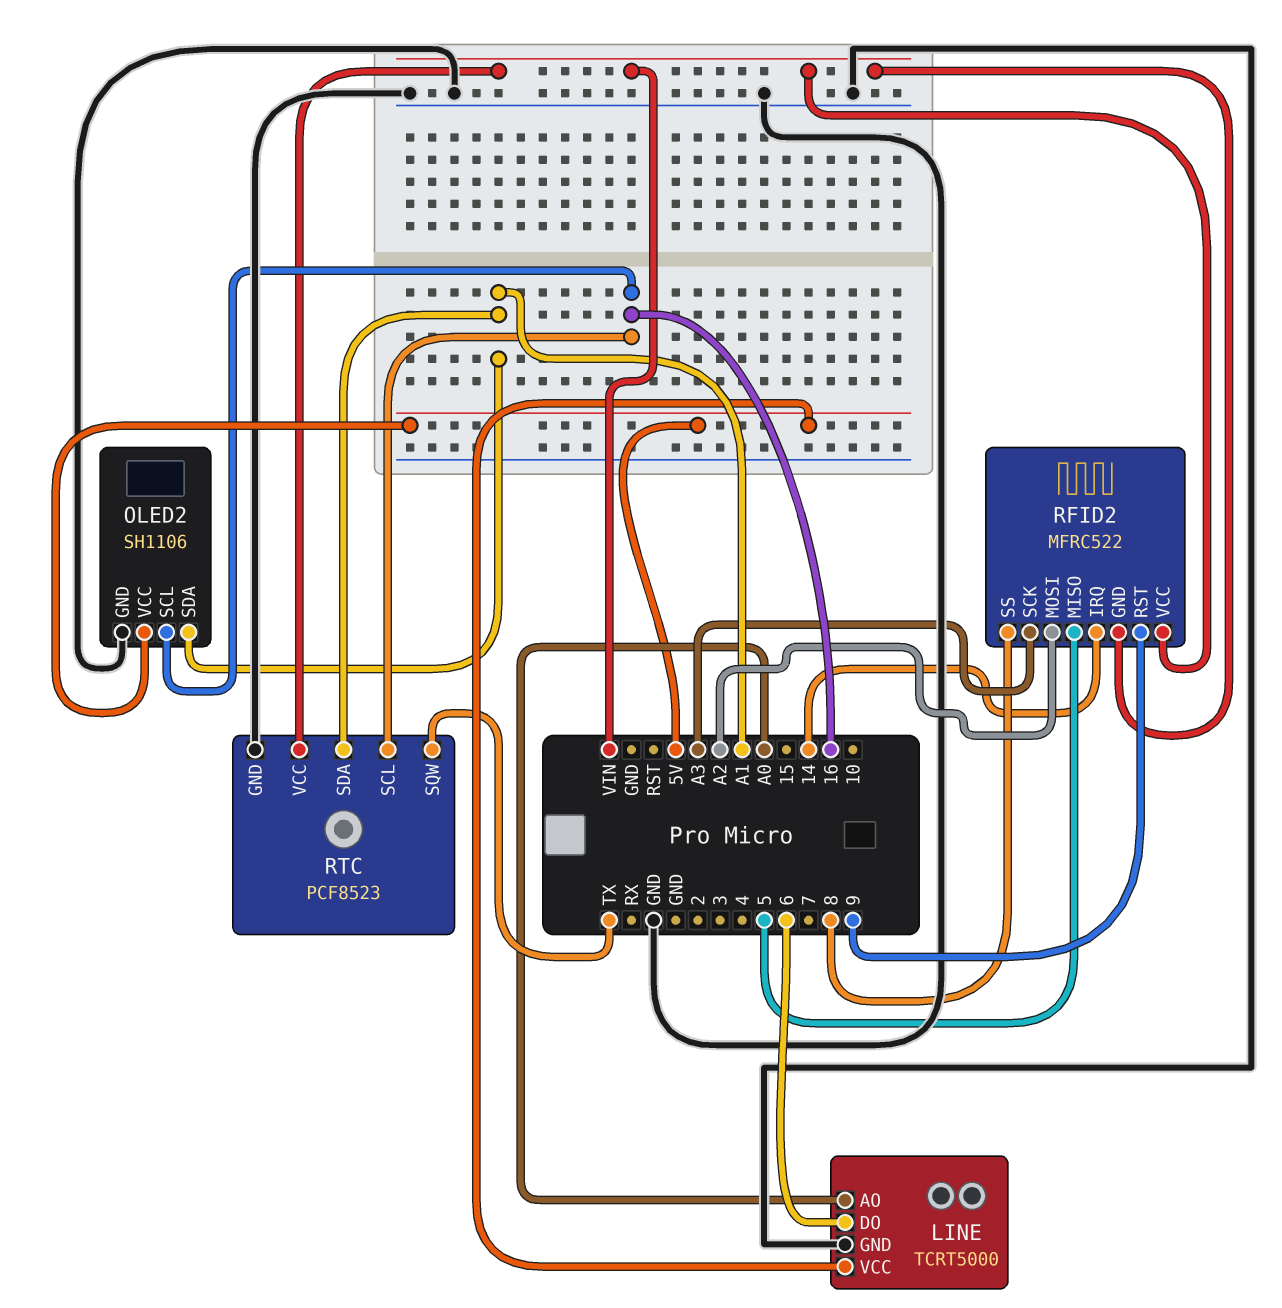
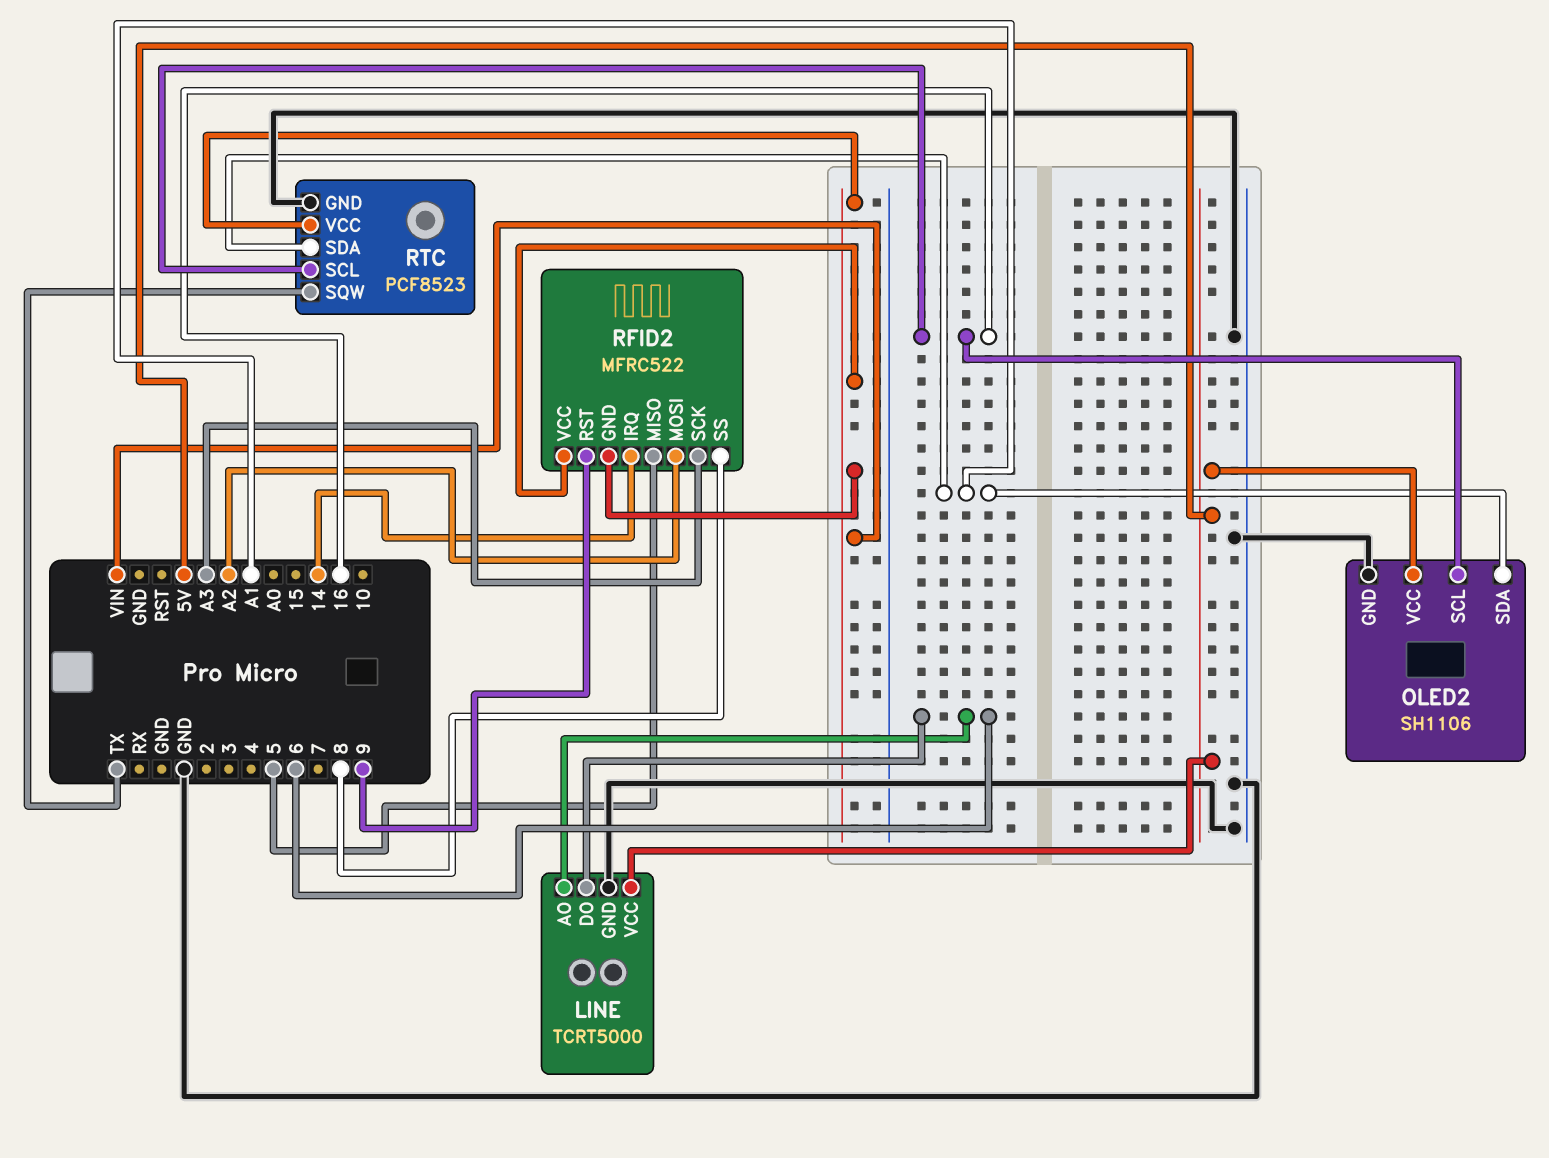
LINE pin AO: A0 -> 6

